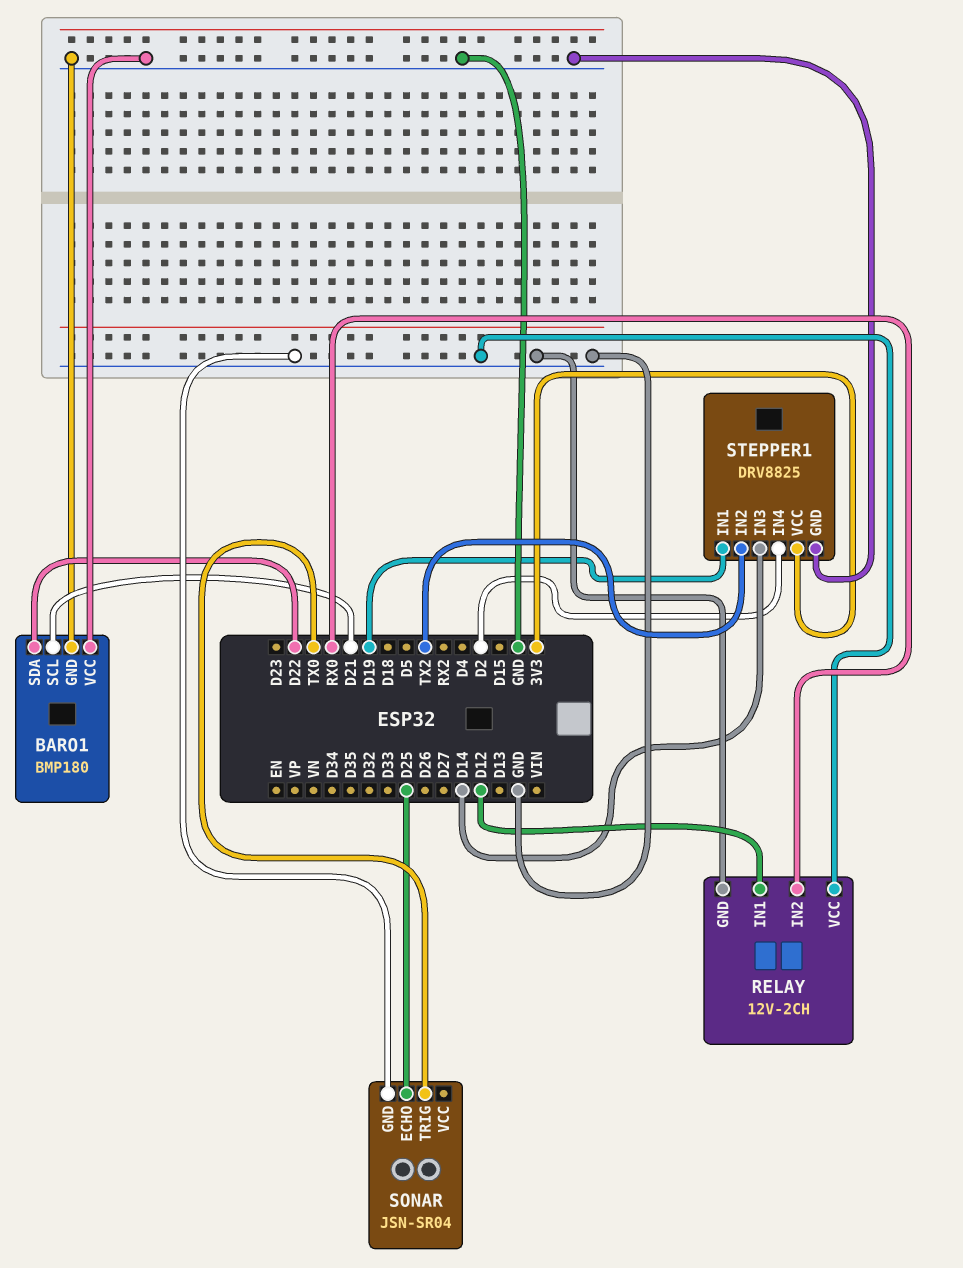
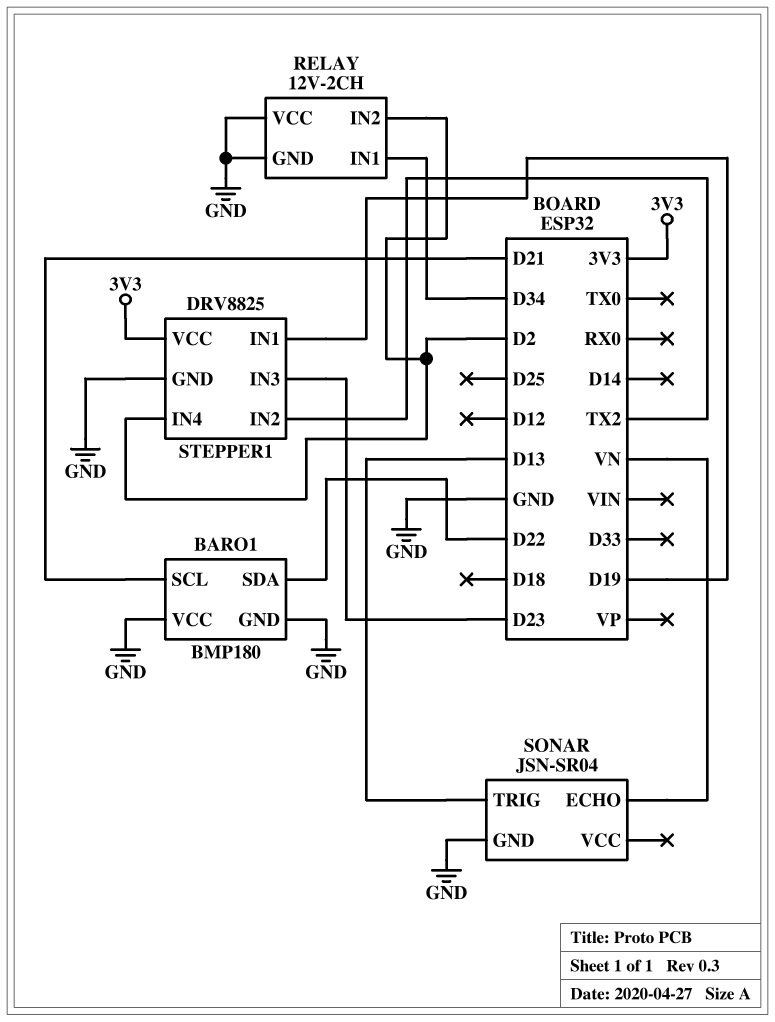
RELAY pin IN1: D12 -> D34
RELAY pin IN2: RX0 -> D2
SONAR pin ECHO: D25 -> VN
SONAR pin TRIG: TX0 -> D13
STEPPER1 pin IN3: D14 -> D23

